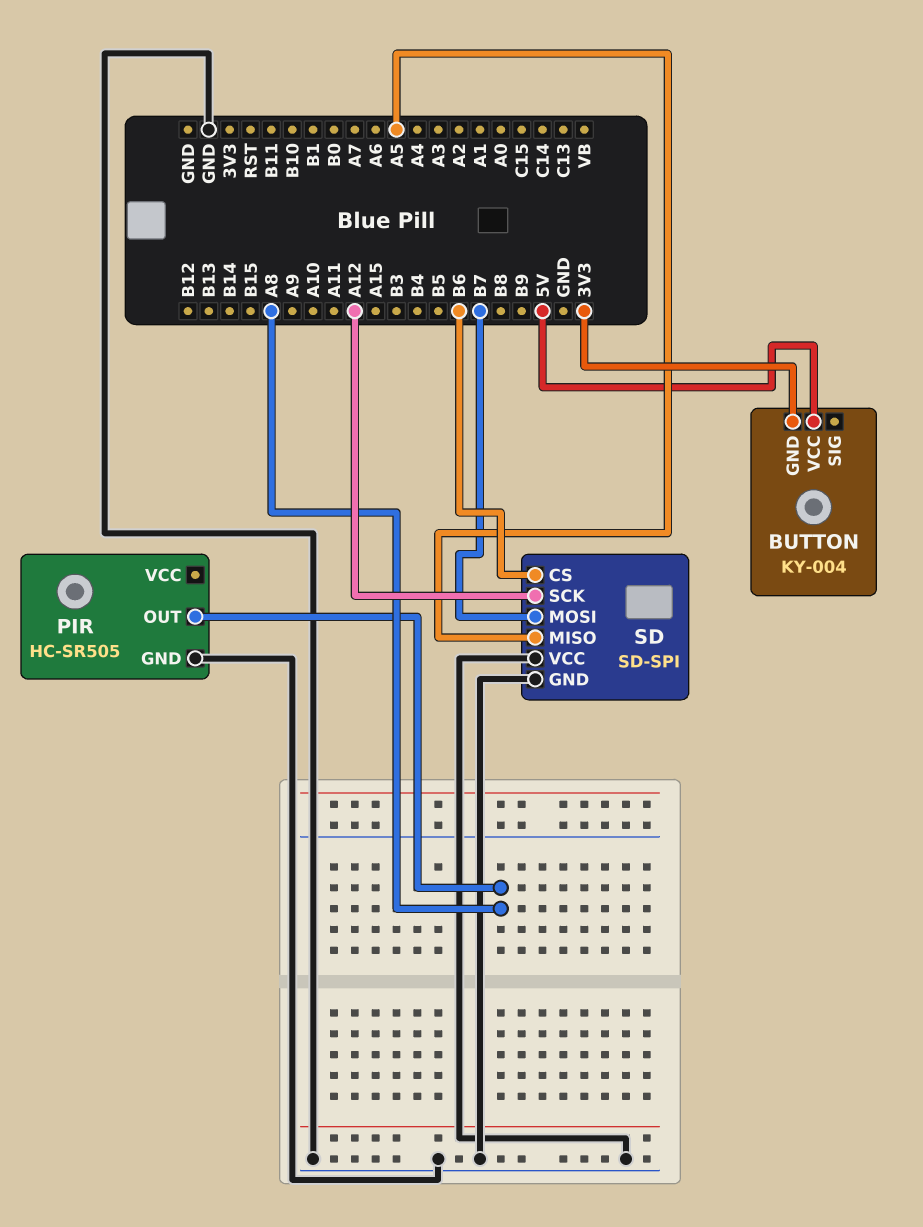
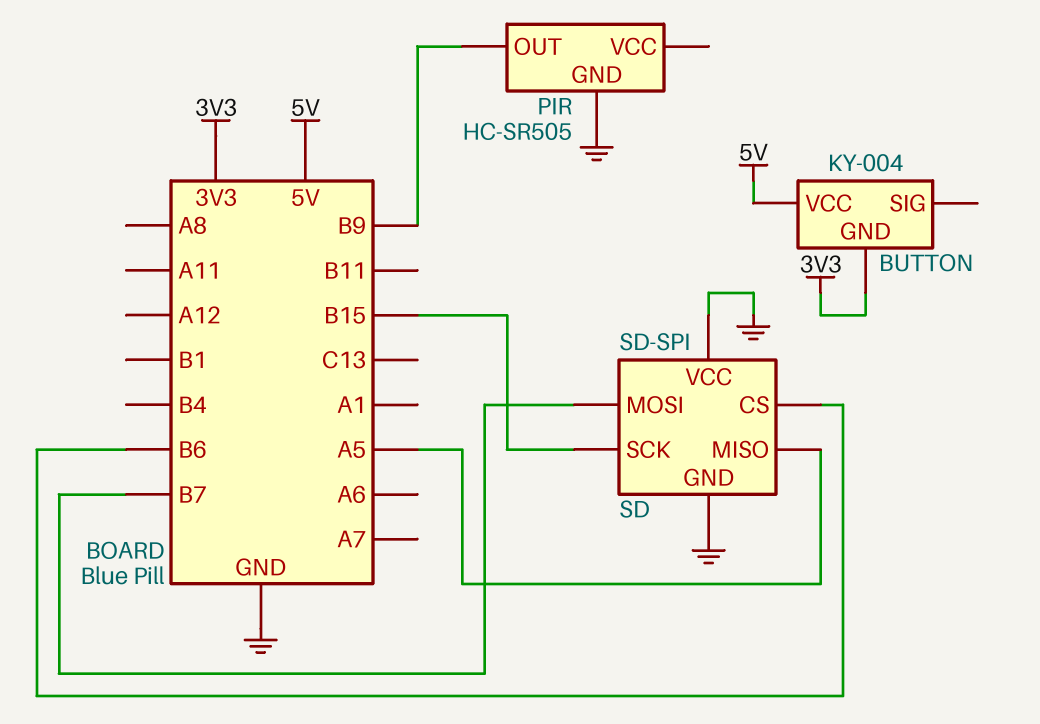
PIR pin OUT: A8 -> B9
SD pin SCK: A12 -> B15

